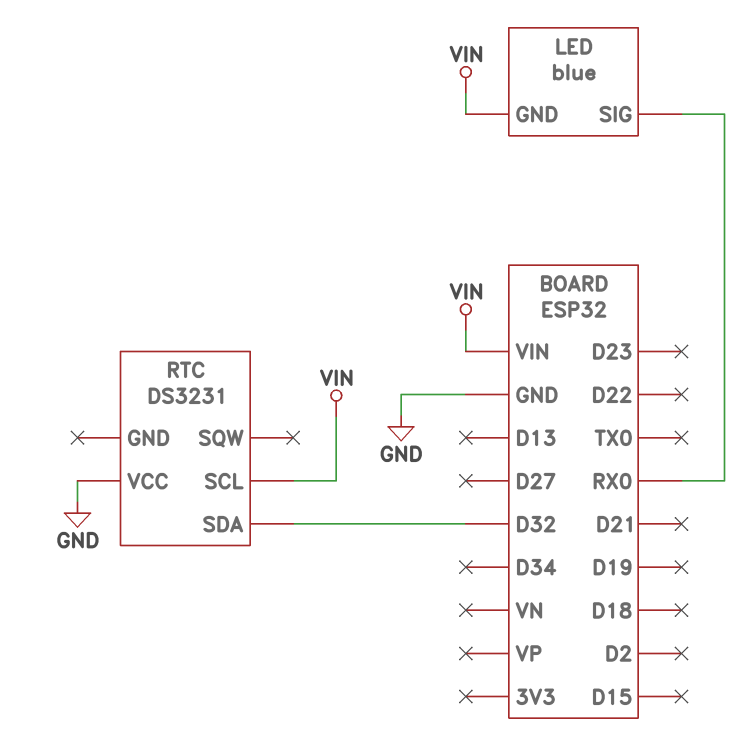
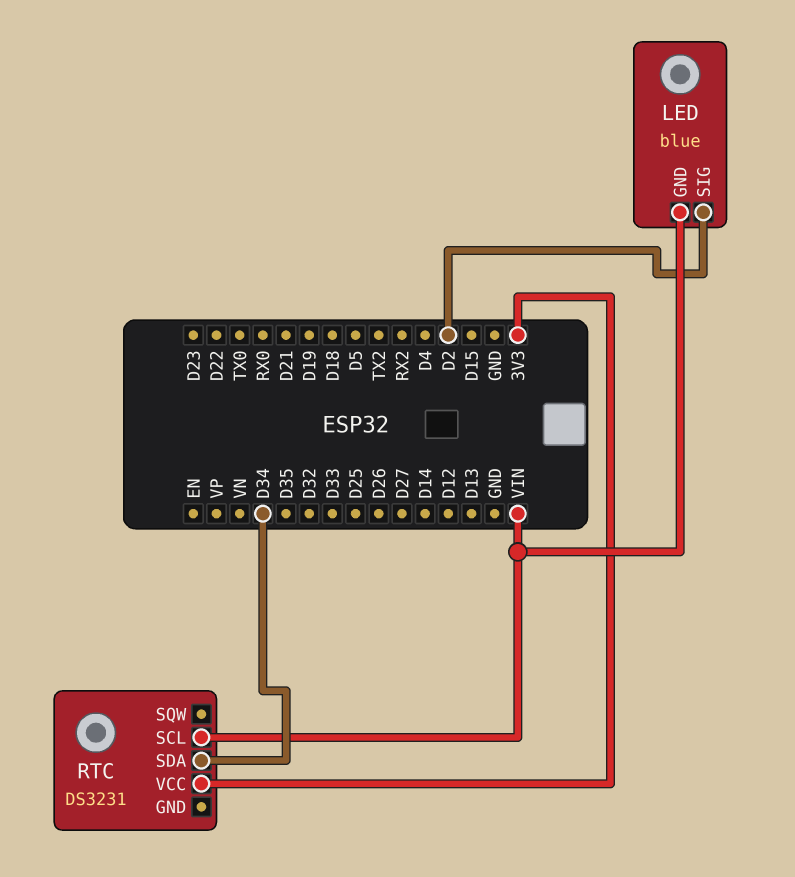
LED pin SIG: RX0 -> D2
RTC pin SDA: D32 -> D34
RTC pin VCC: GND -> 3V3

